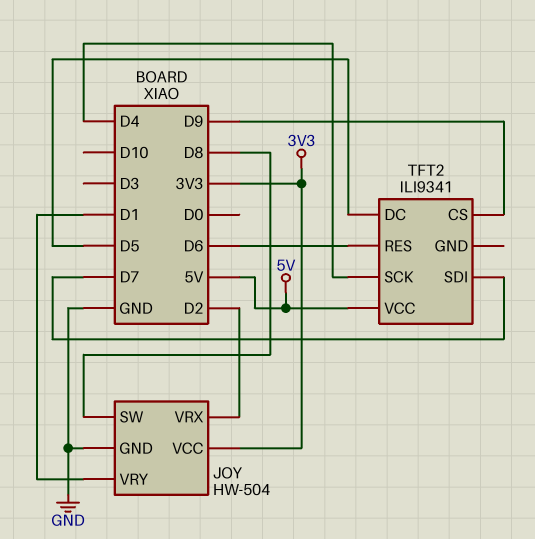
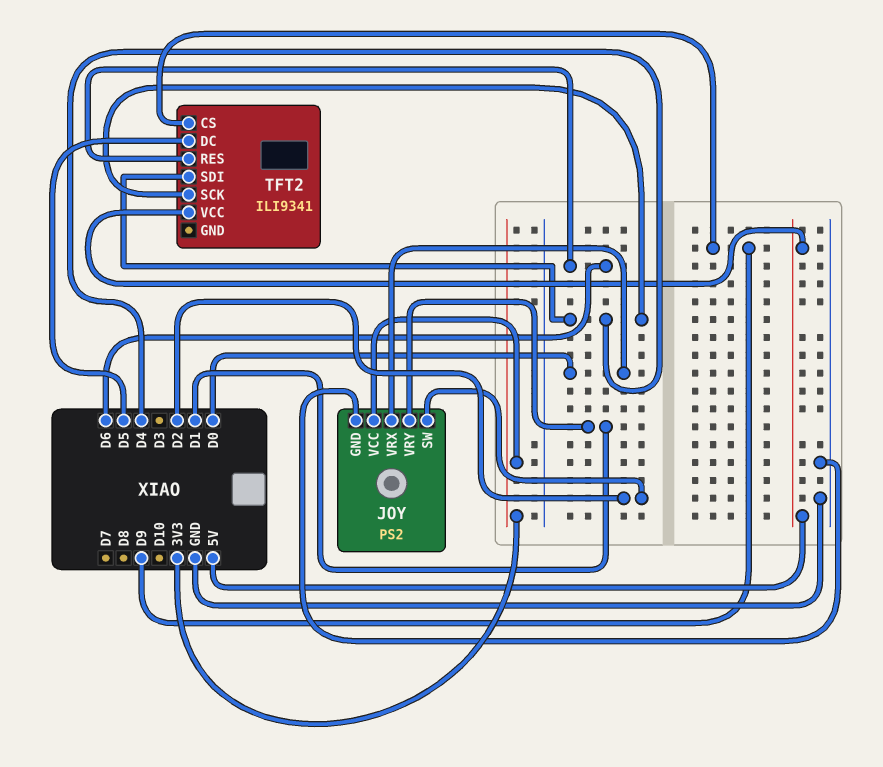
JOY: HW-504 -> PS2
JOY pin SW: D8 -> D2
JOY pin VRX: D2 -> D0
TFT2 pin SDI: D7 -> D4

